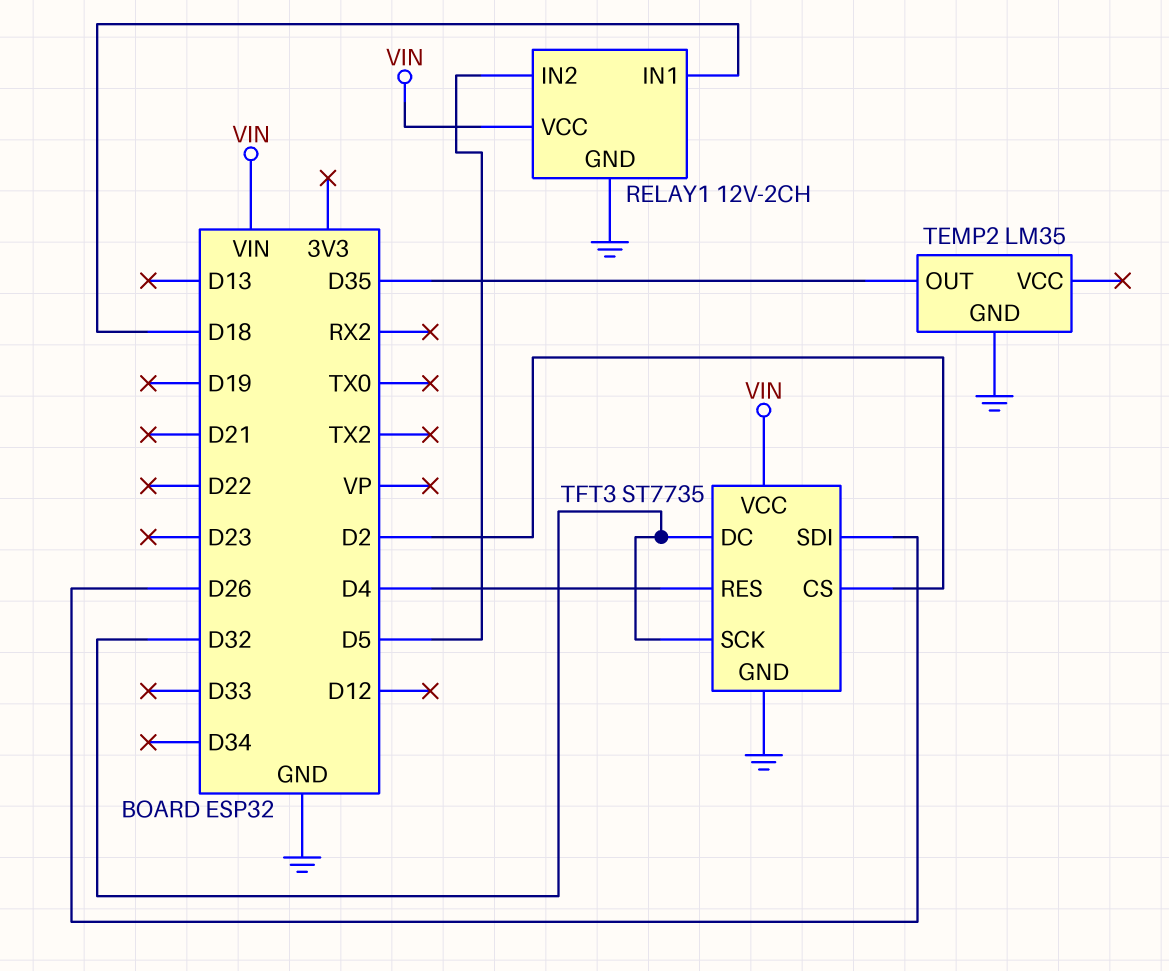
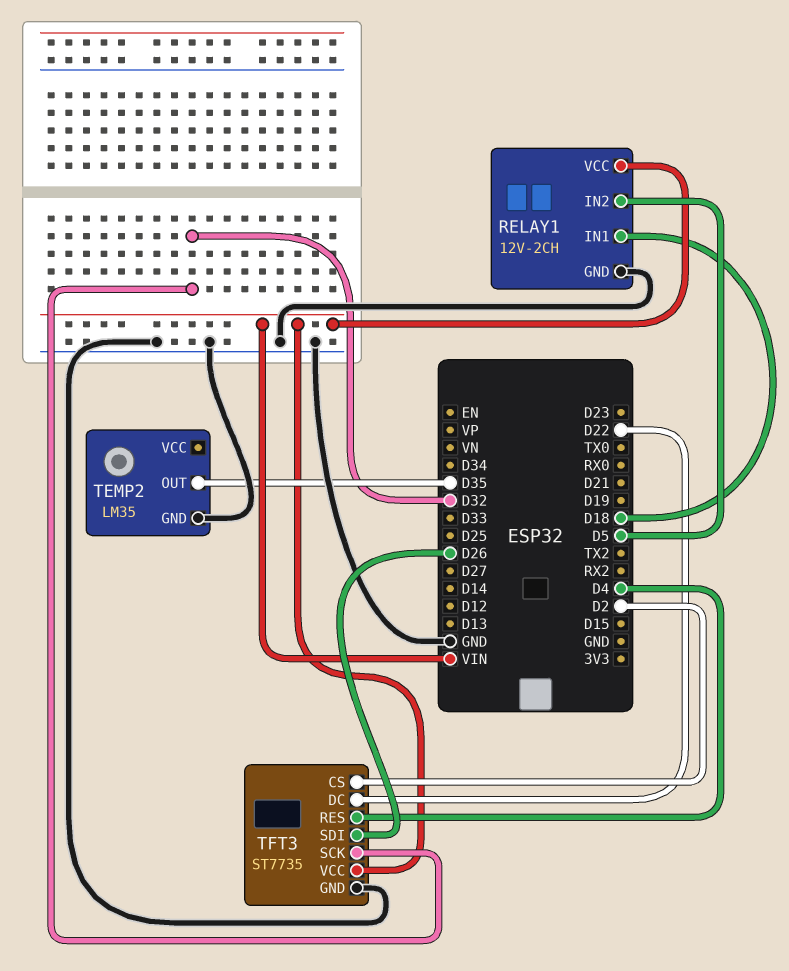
TFT3 pin DC: D32 -> D22

